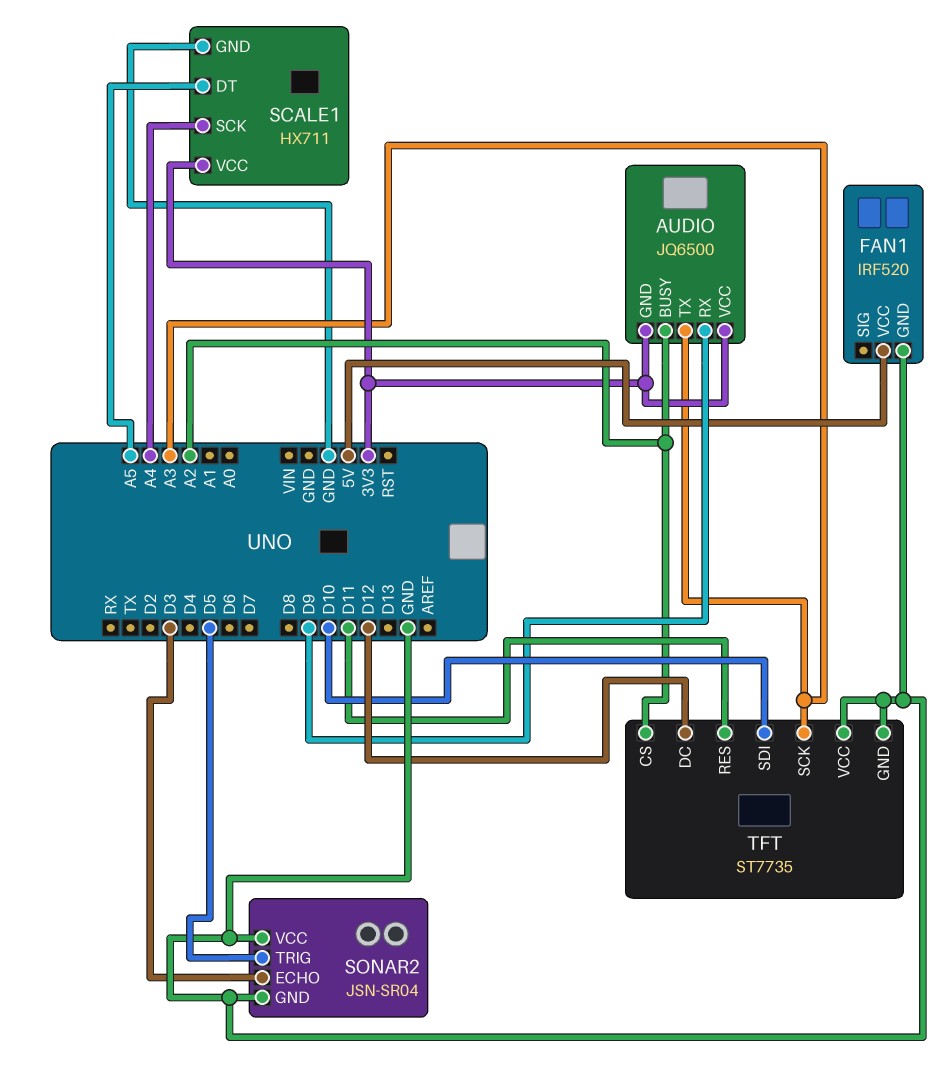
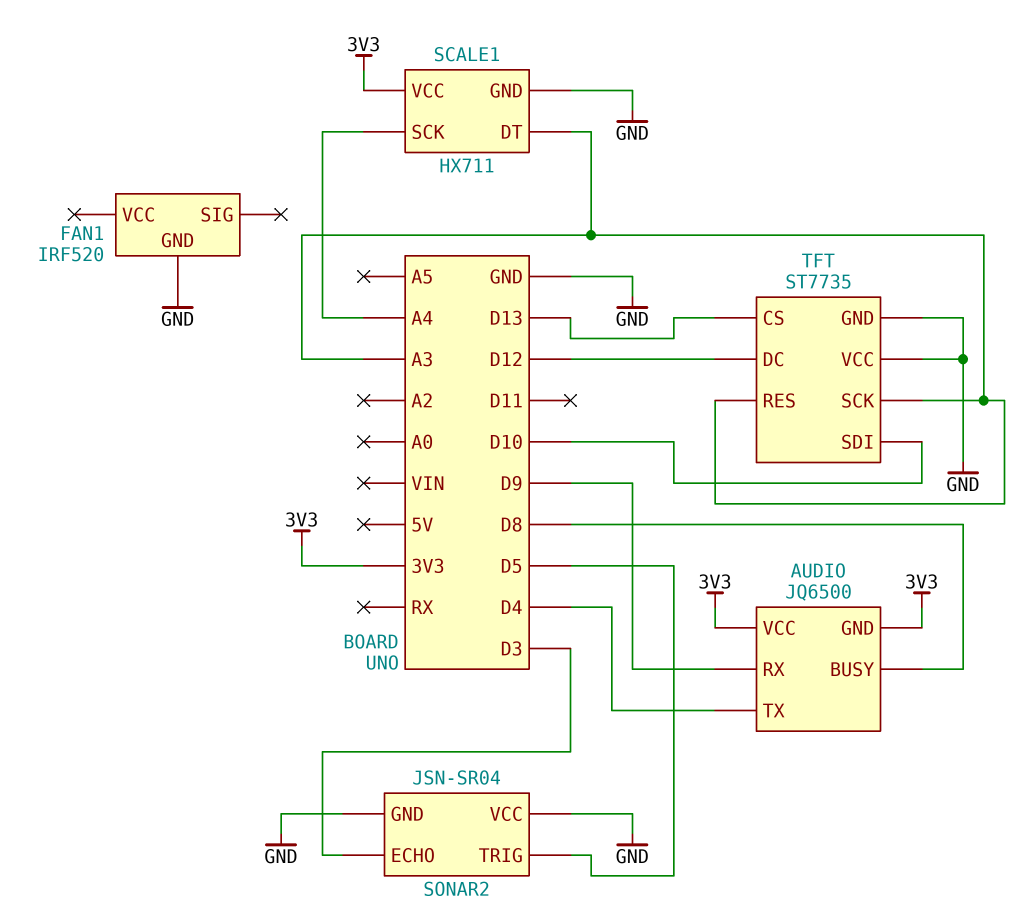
AUDIO pin BUSY: A2 -> D8
AUDIO pin TX: A3 -> D4
FAN1 pin VCC: 5V -> none
SCALE1 pin DT: A5 -> A3
TFT pin CS: A2 -> D13
TFT pin RES: D11 -> A3

